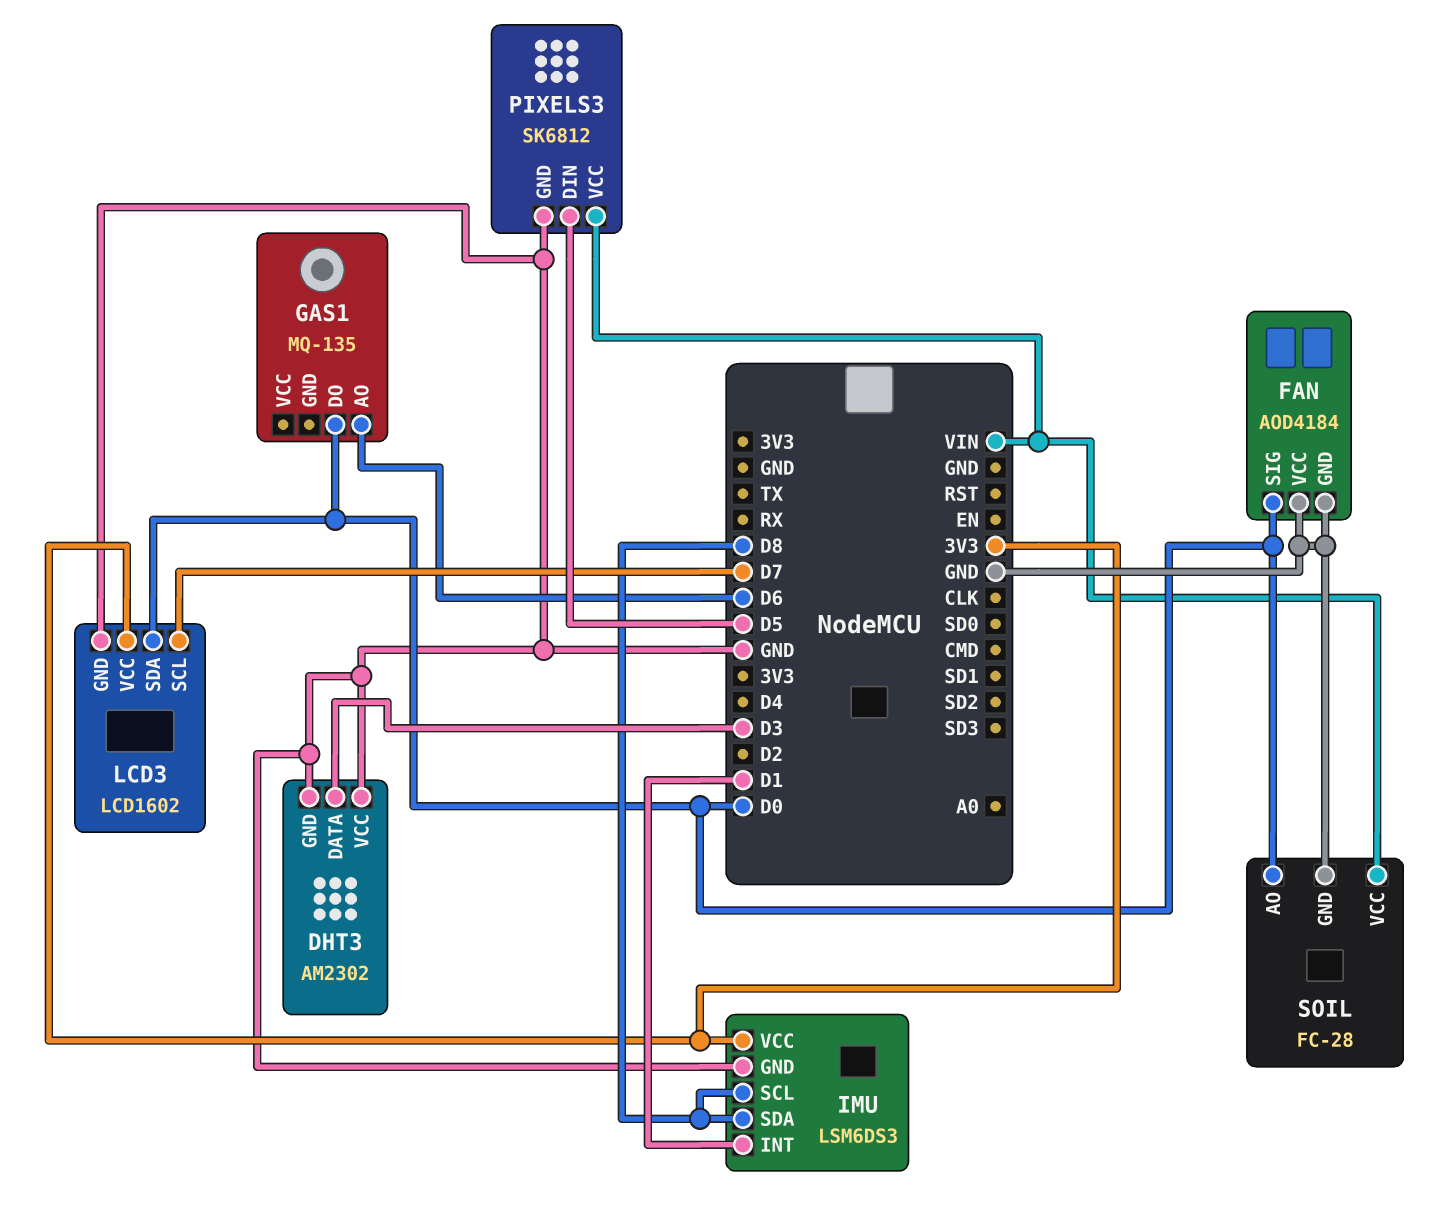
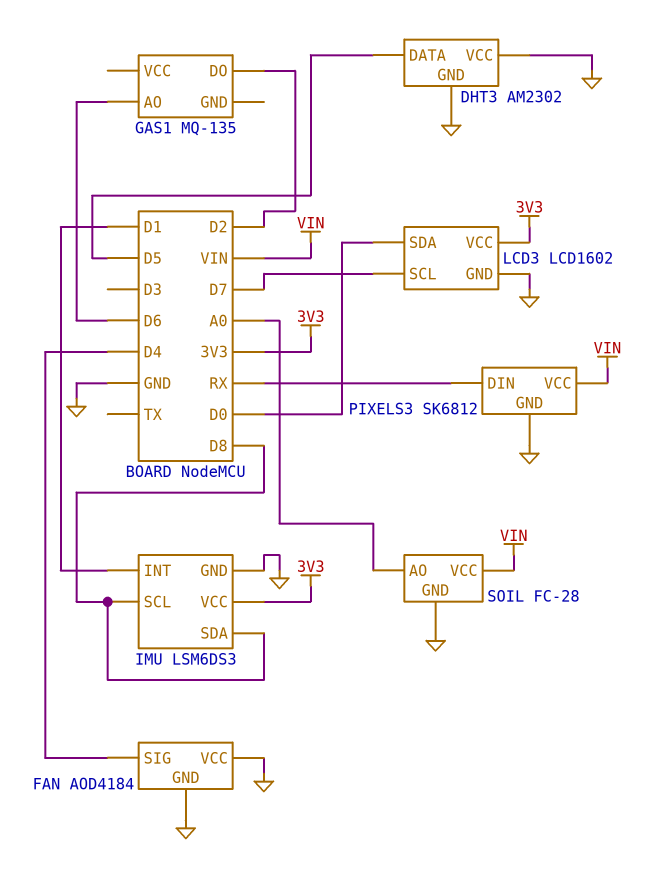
DHT3 pin DATA: D3 -> D5
FAN pin SIG: D0 -> D4
GAS1 pin DO: D0 -> D2
PIXELS3 pin DIN: D5 -> RX
SOIL pin AO: D0 -> A0

